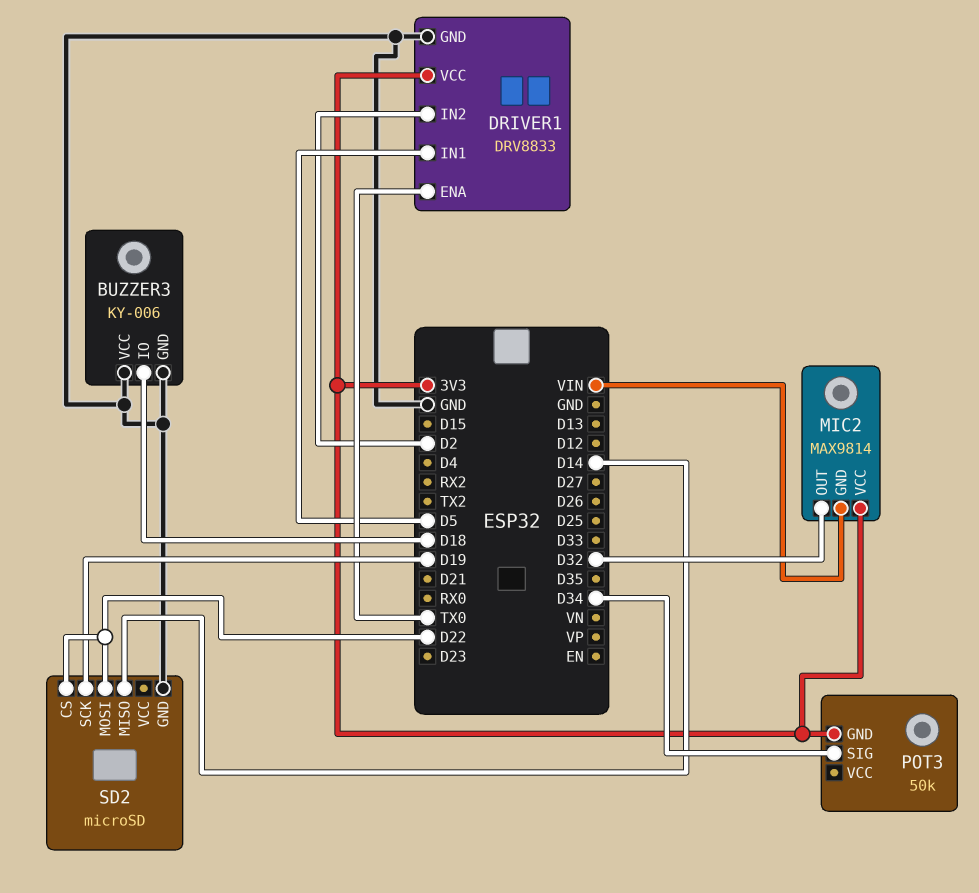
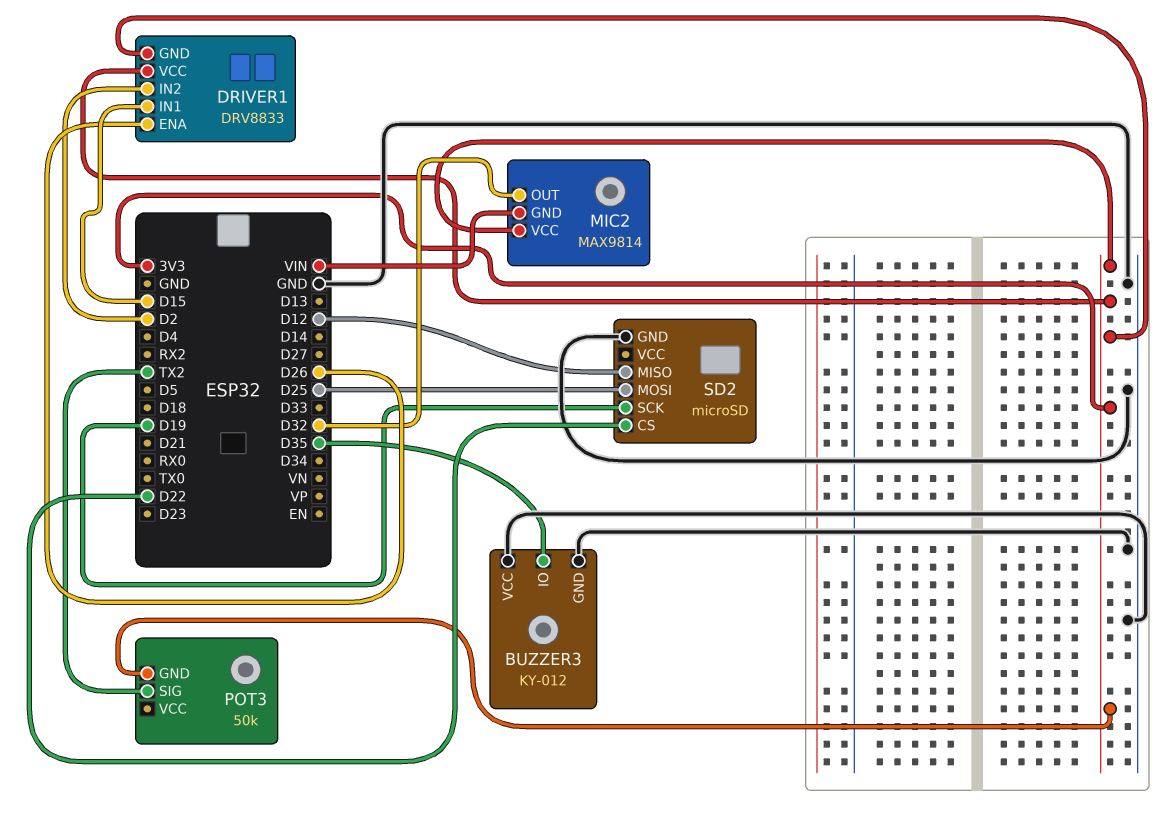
BUZZER3: KY-006 -> KY-012
BUZZER3 pin IO: D18 -> D35
DRIVER1 pin ENA: TX0 -> D26
DRIVER1 pin GND: GND -> 3V3
DRIVER1 pin IN1: D5 -> D15
POT3 pin SIG: D34 -> TX2
SD2 pin MISO: D14 -> D12
SD2 pin MOSI: D22 -> D25

